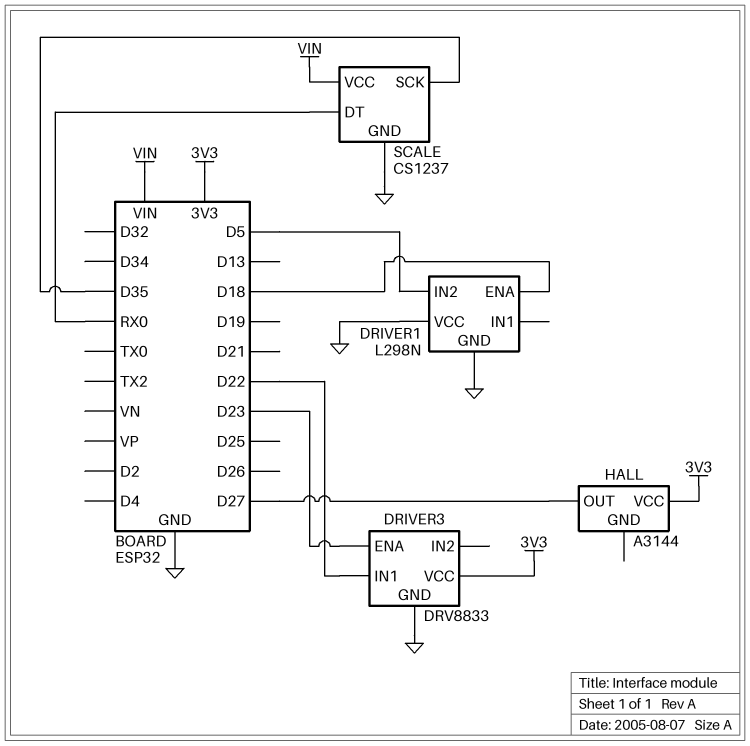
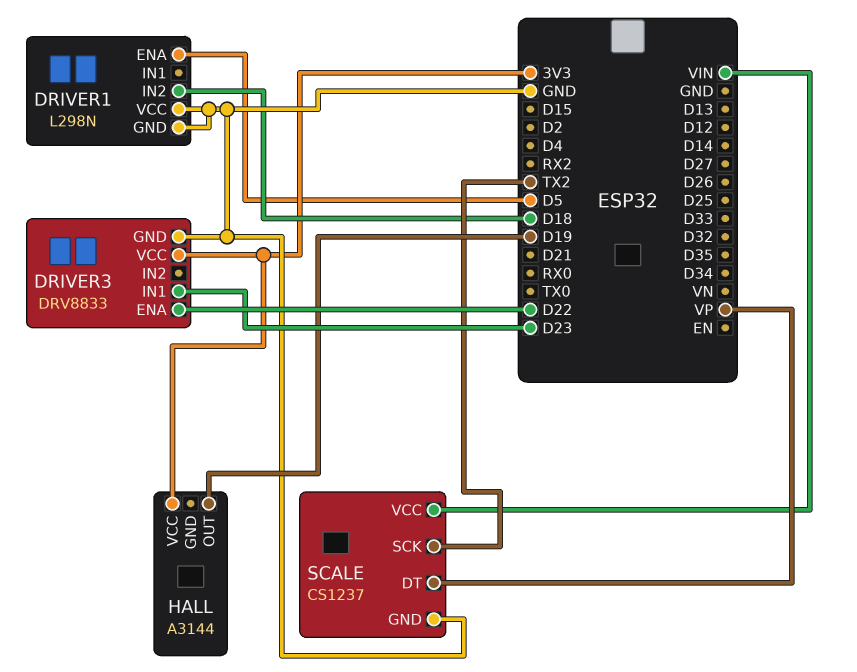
DRIVER1 pin ENA: D18 -> D5
DRIVER1 pin IN2: D5 -> D18
DRIVER3 pin ENA: D23 -> D22
DRIVER3 pin IN1: D22 -> D23
HALL pin OUT: D27 -> D19
SCALE pin DT: RX0 -> VP
SCALE pin SCK: D35 -> TX2

